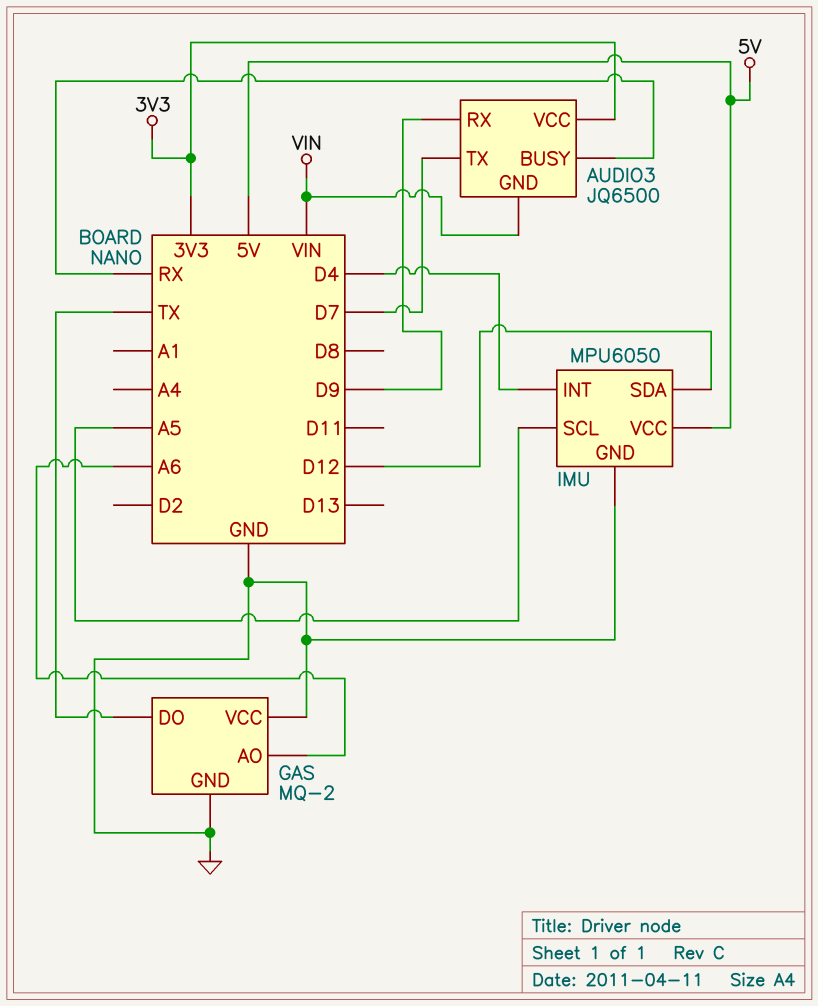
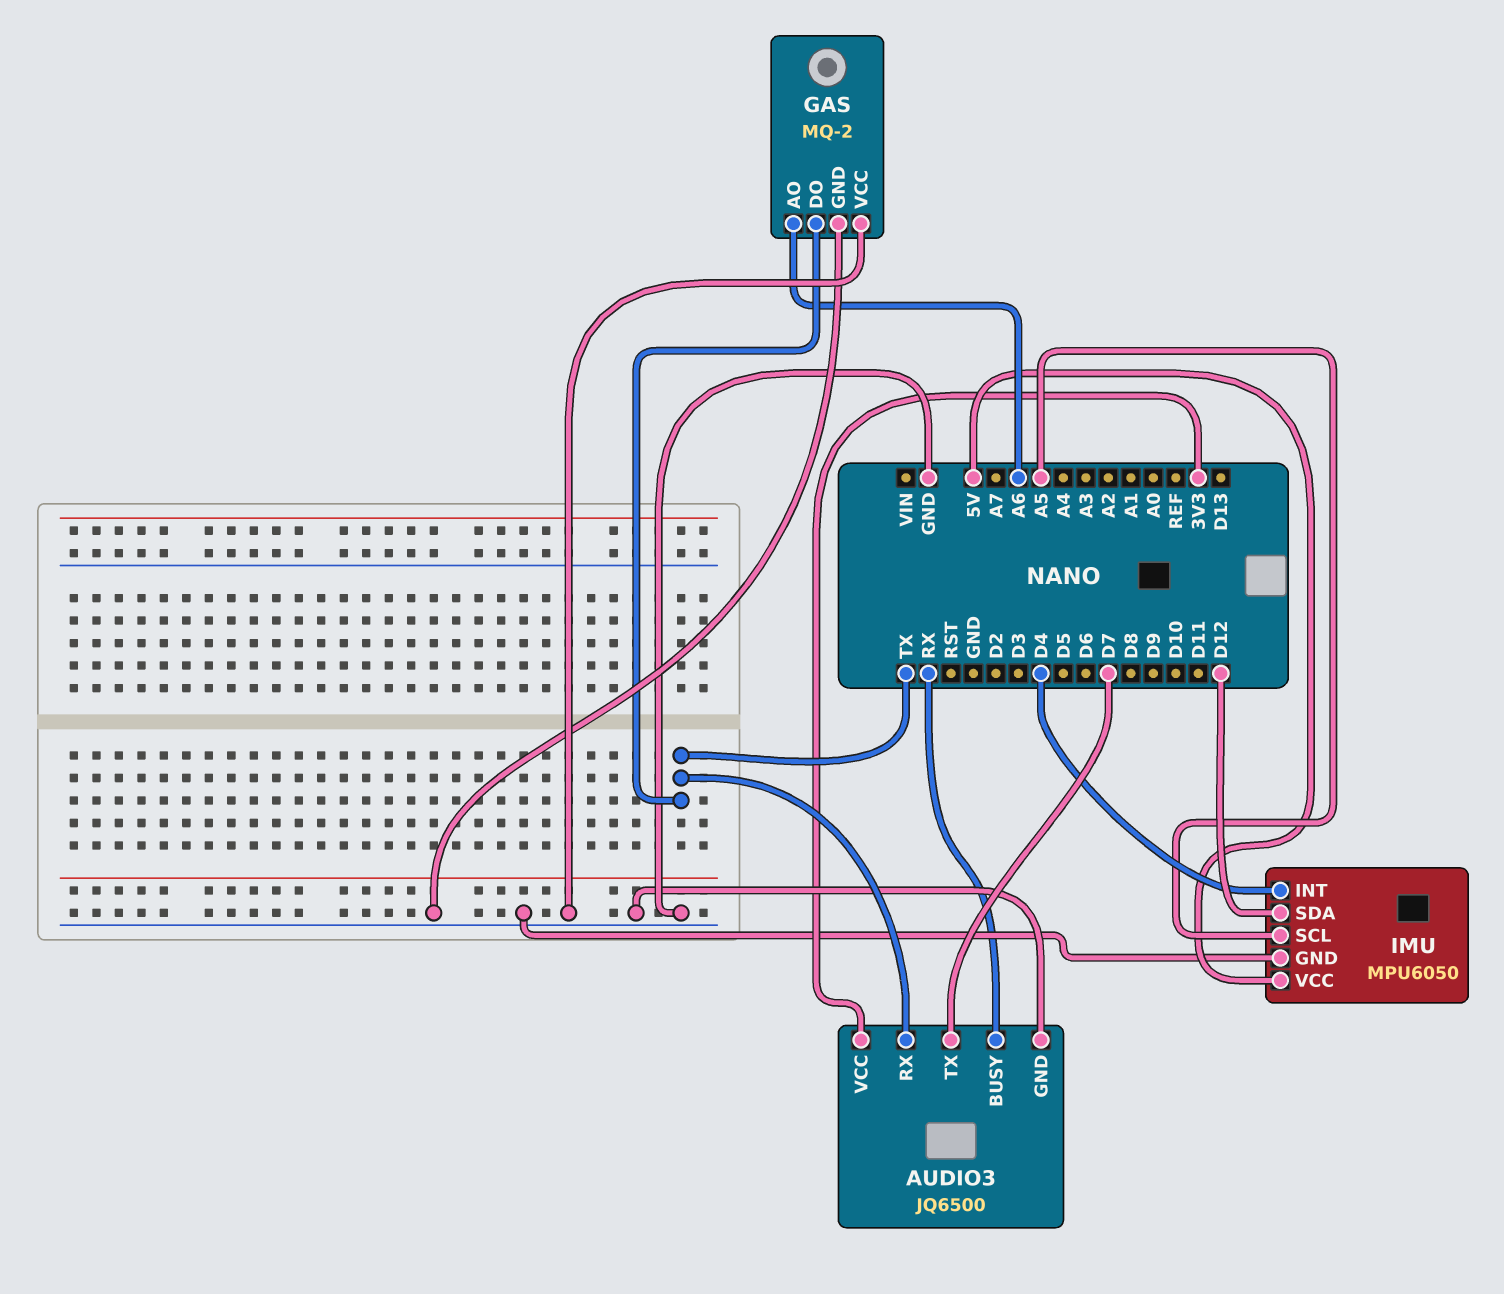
AUDIO3 pin GND: VIN -> GND
AUDIO3 pin RX: D9 -> TX

